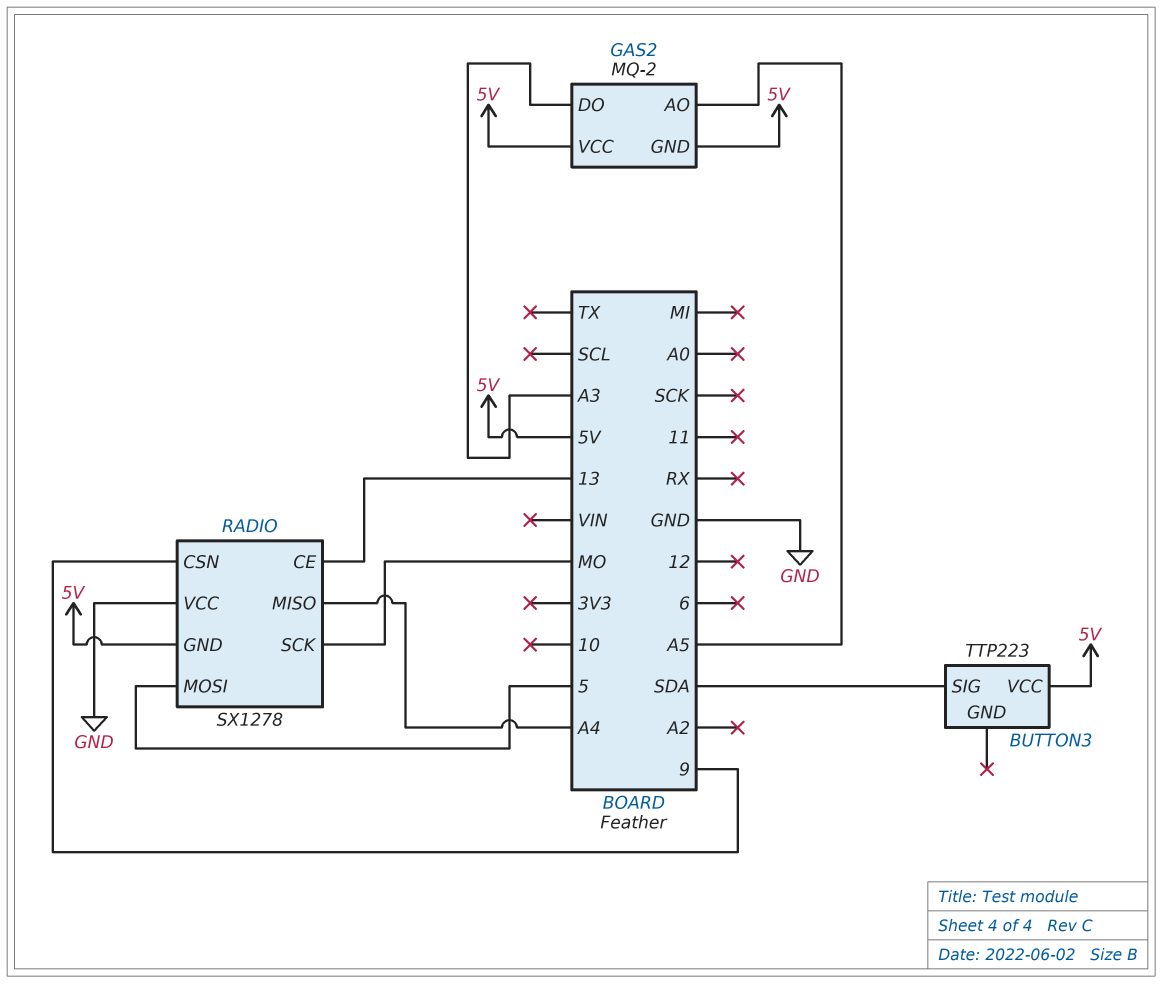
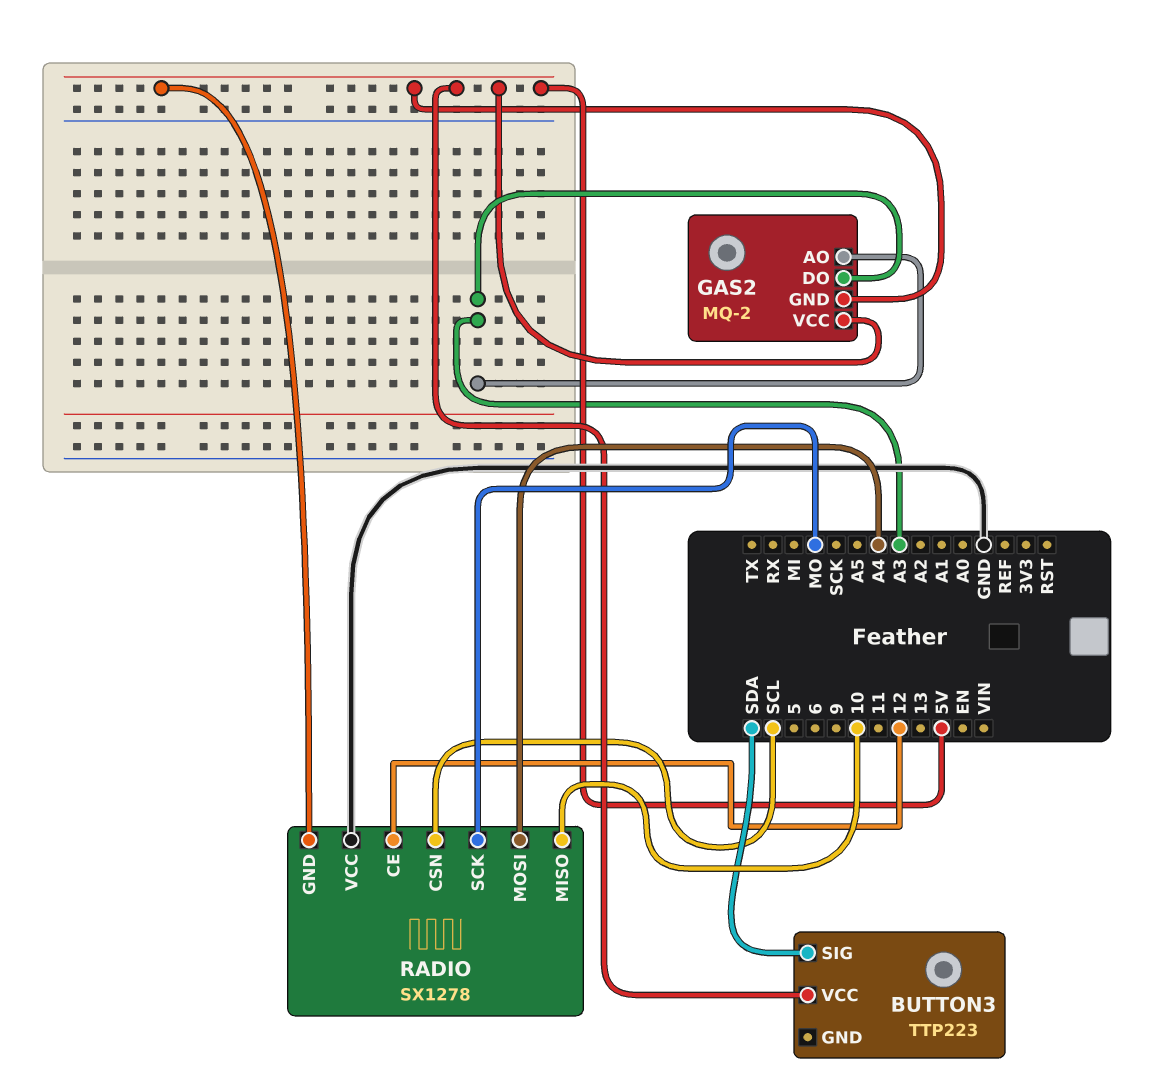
GAS2 pin AO: A5 -> A3
RADIO pin CE: 13 -> 12
RADIO pin CSN: 9 -> SCL
RADIO pin MISO: A4 -> 10
RADIO pin MOSI: 5 -> A4

